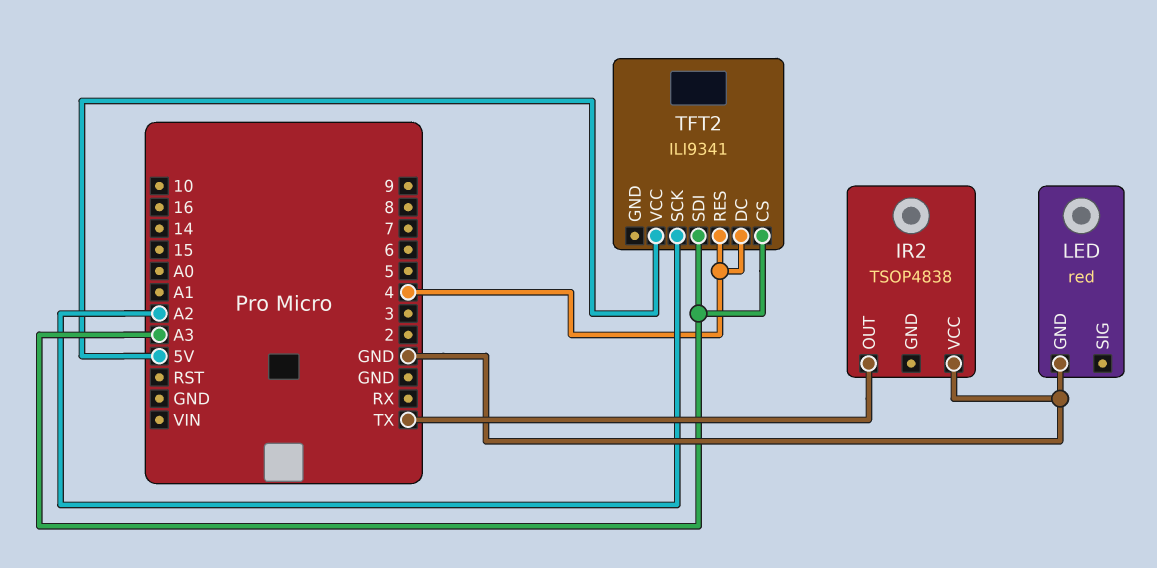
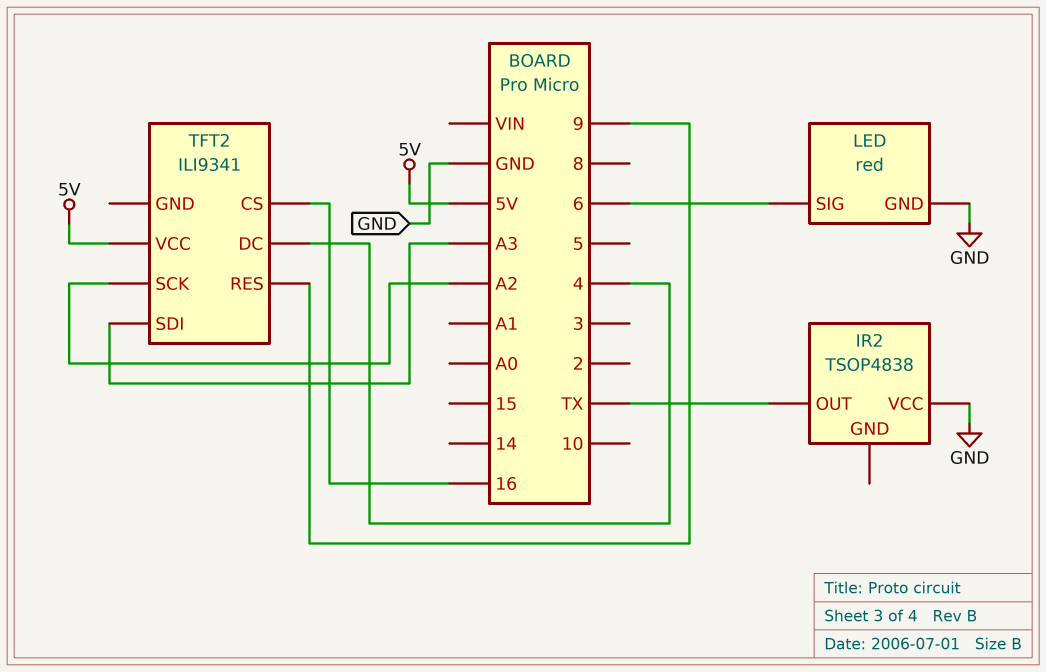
LED pin SIG: none -> 6
TFT2 pin CS: A3 -> 16
TFT2 pin RES: 4 -> 9

